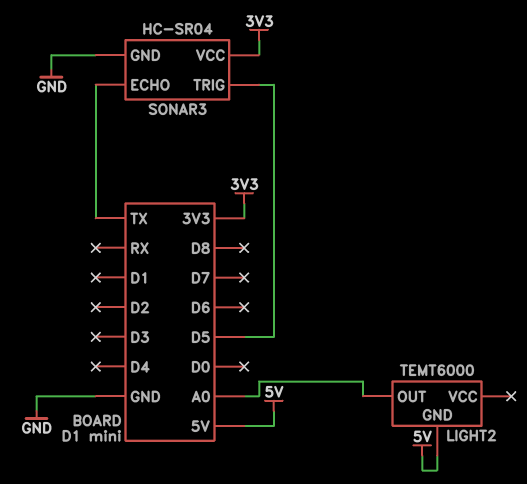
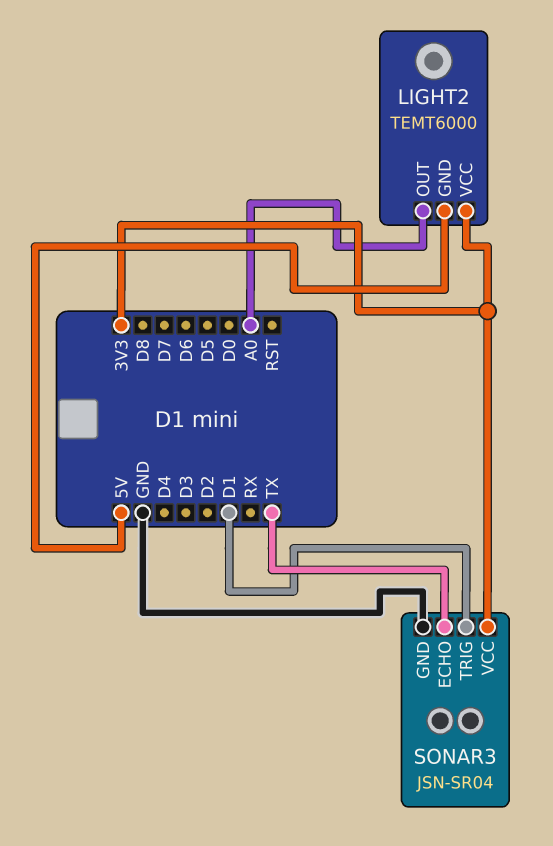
LIGHT2 pin VCC: none -> 3V3
SONAR3: HC-SR04 -> JSN-SR04
SONAR3 pin TRIG: D5 -> D1

